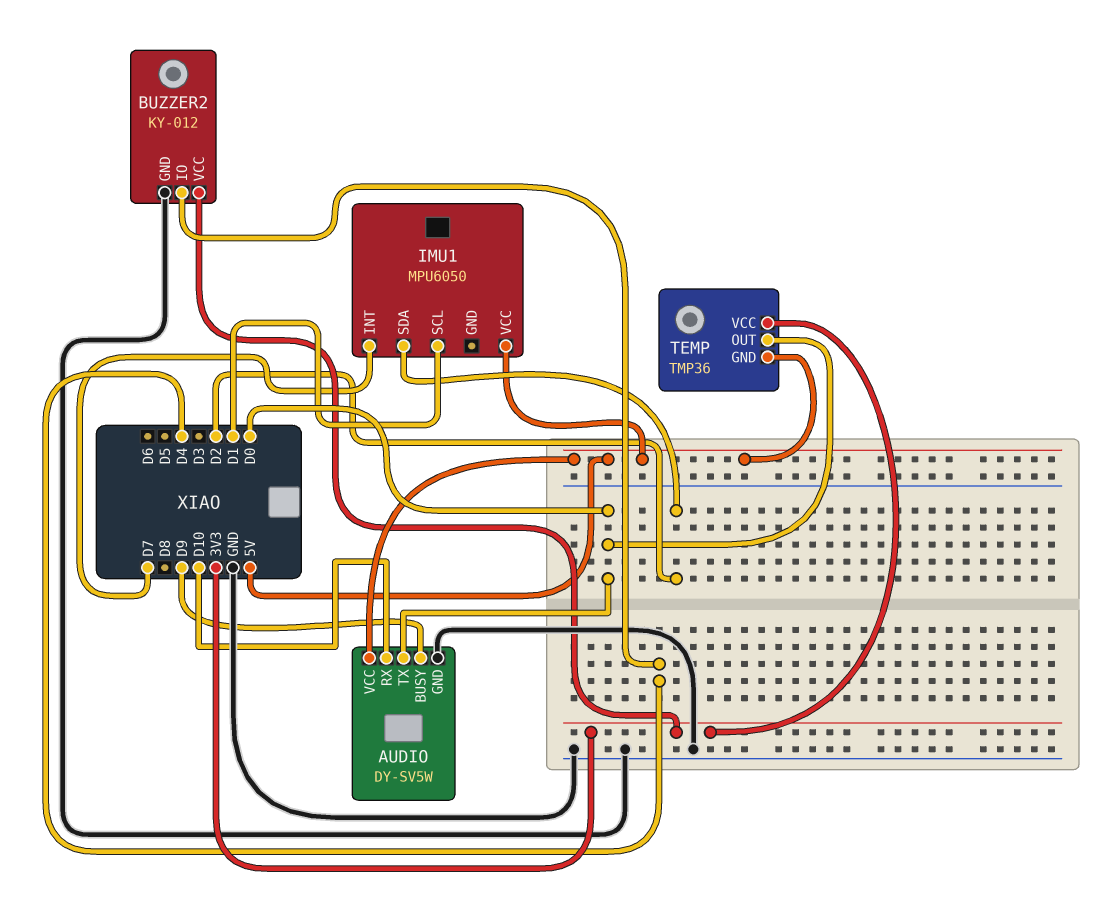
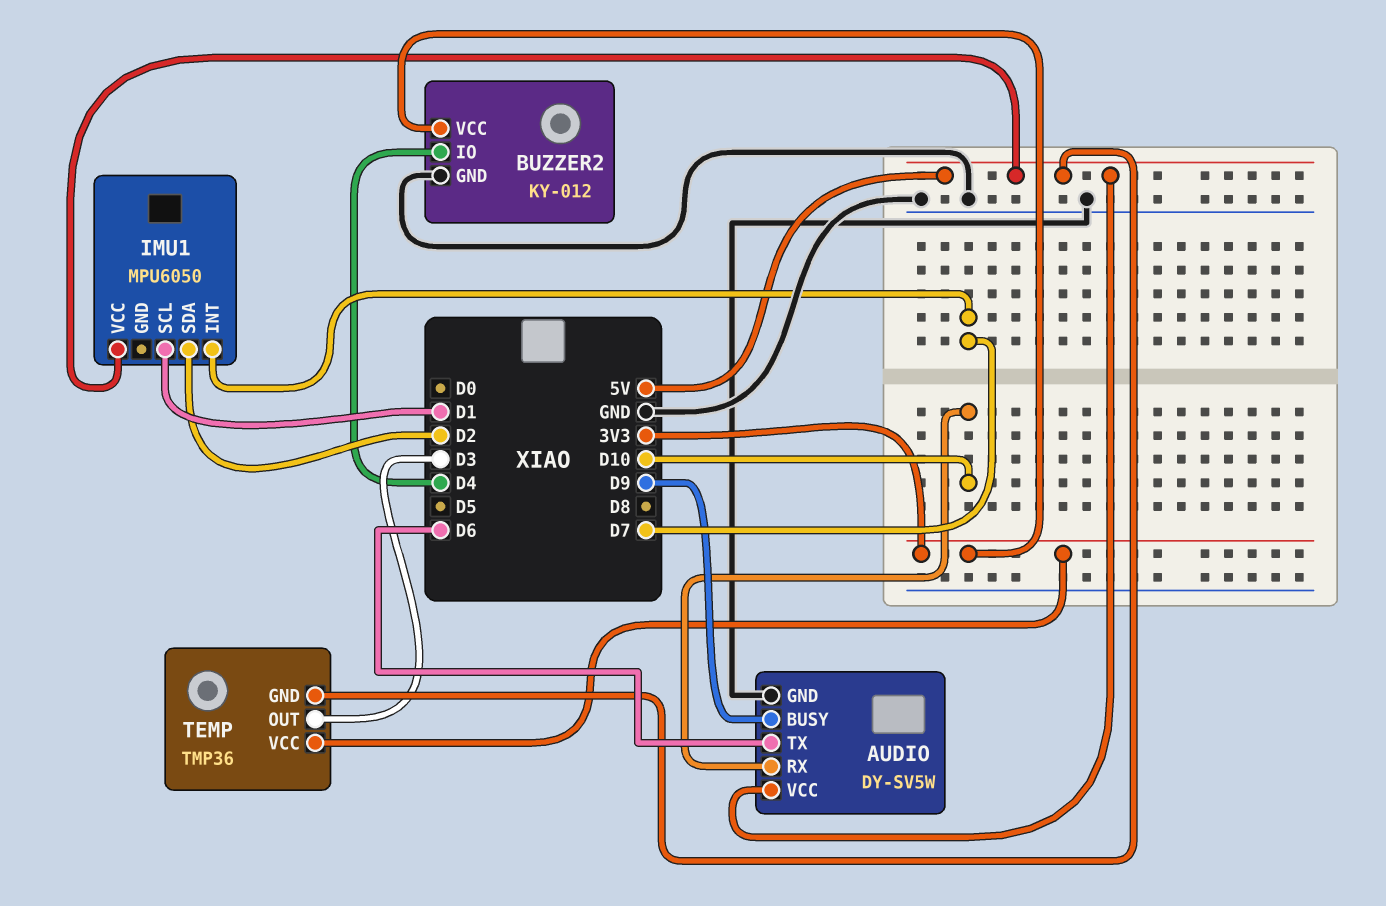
AUDIO pin TX: D0 -> D6
TEMP pin OUT: D0 -> D3

